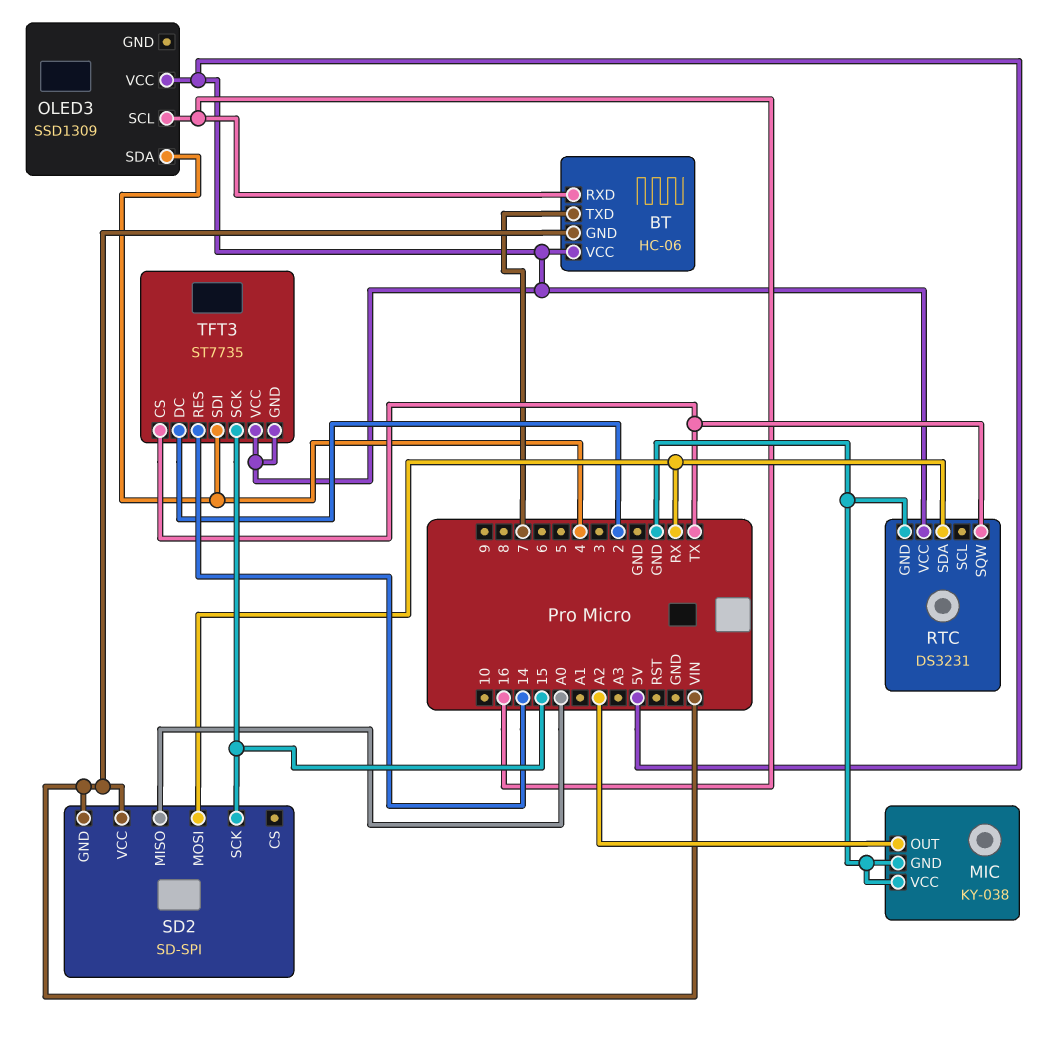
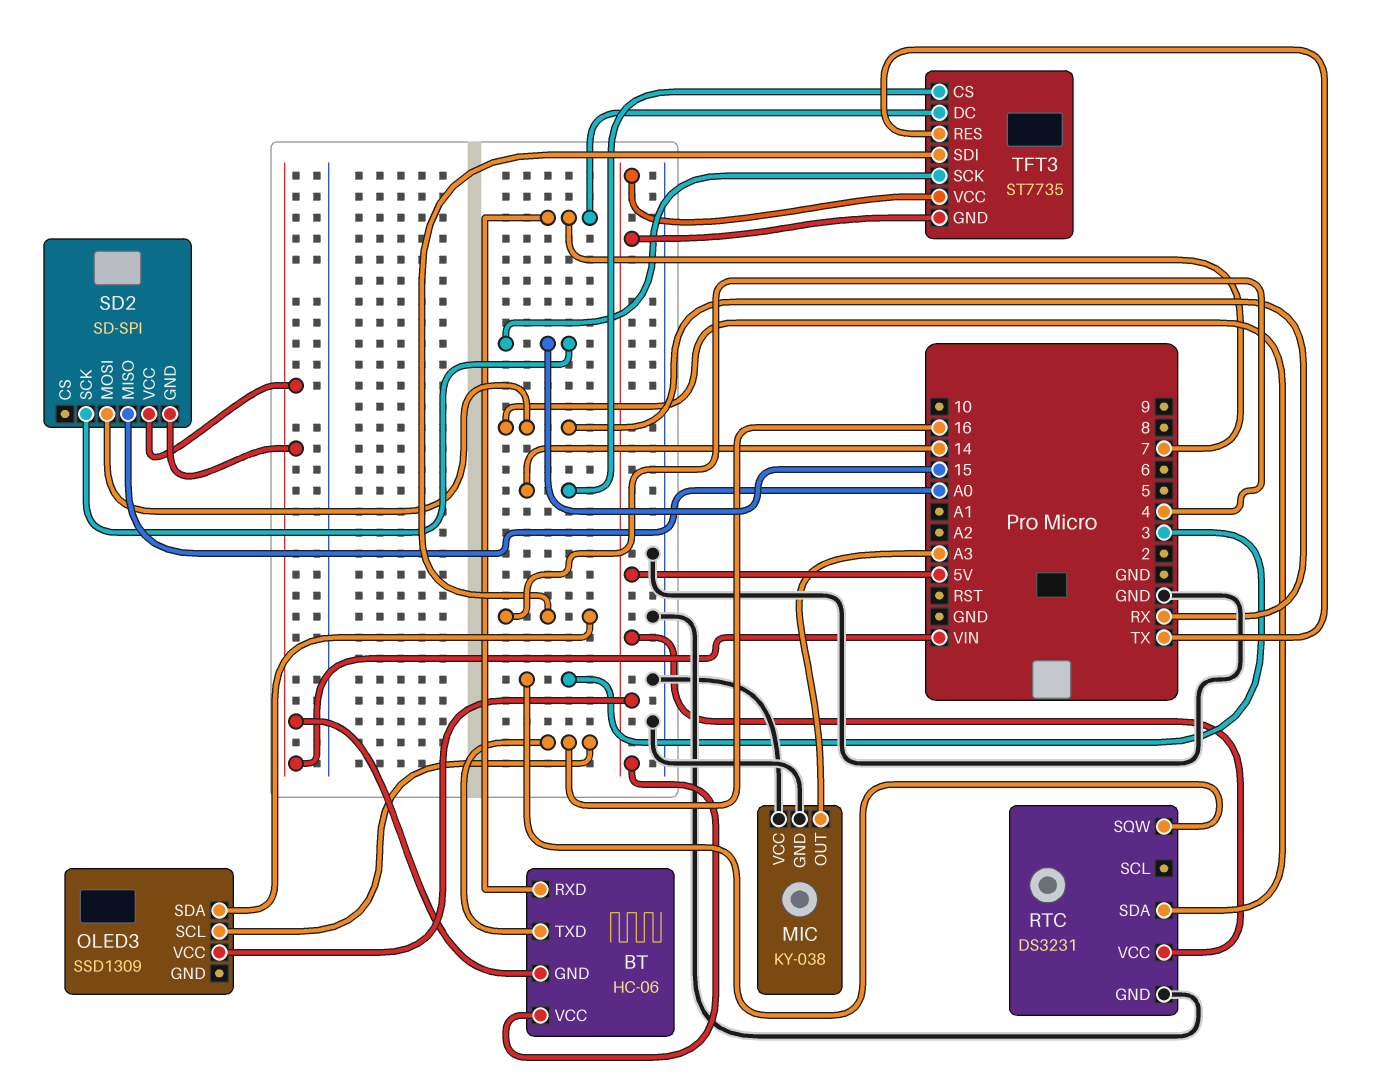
BT pin RXD: 16 -> 7
BT pin TXD: 7 -> 16
MIC pin OUT: A2 -> A3
RTC pin SQW: TX -> 3
TFT3 pin CS: TX -> 14
TFT3 pin DC: 2 -> 7
TFT3 pin RES: 14 -> TX

